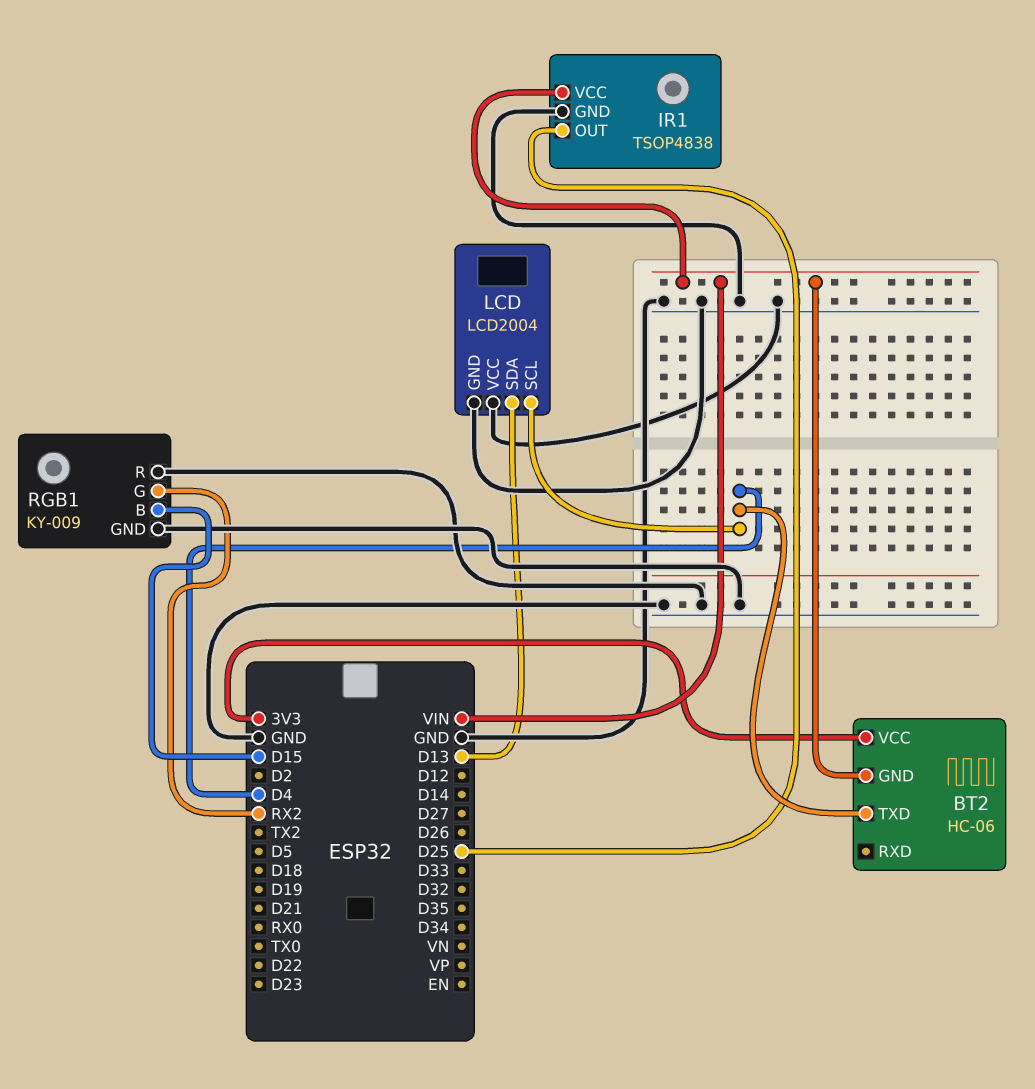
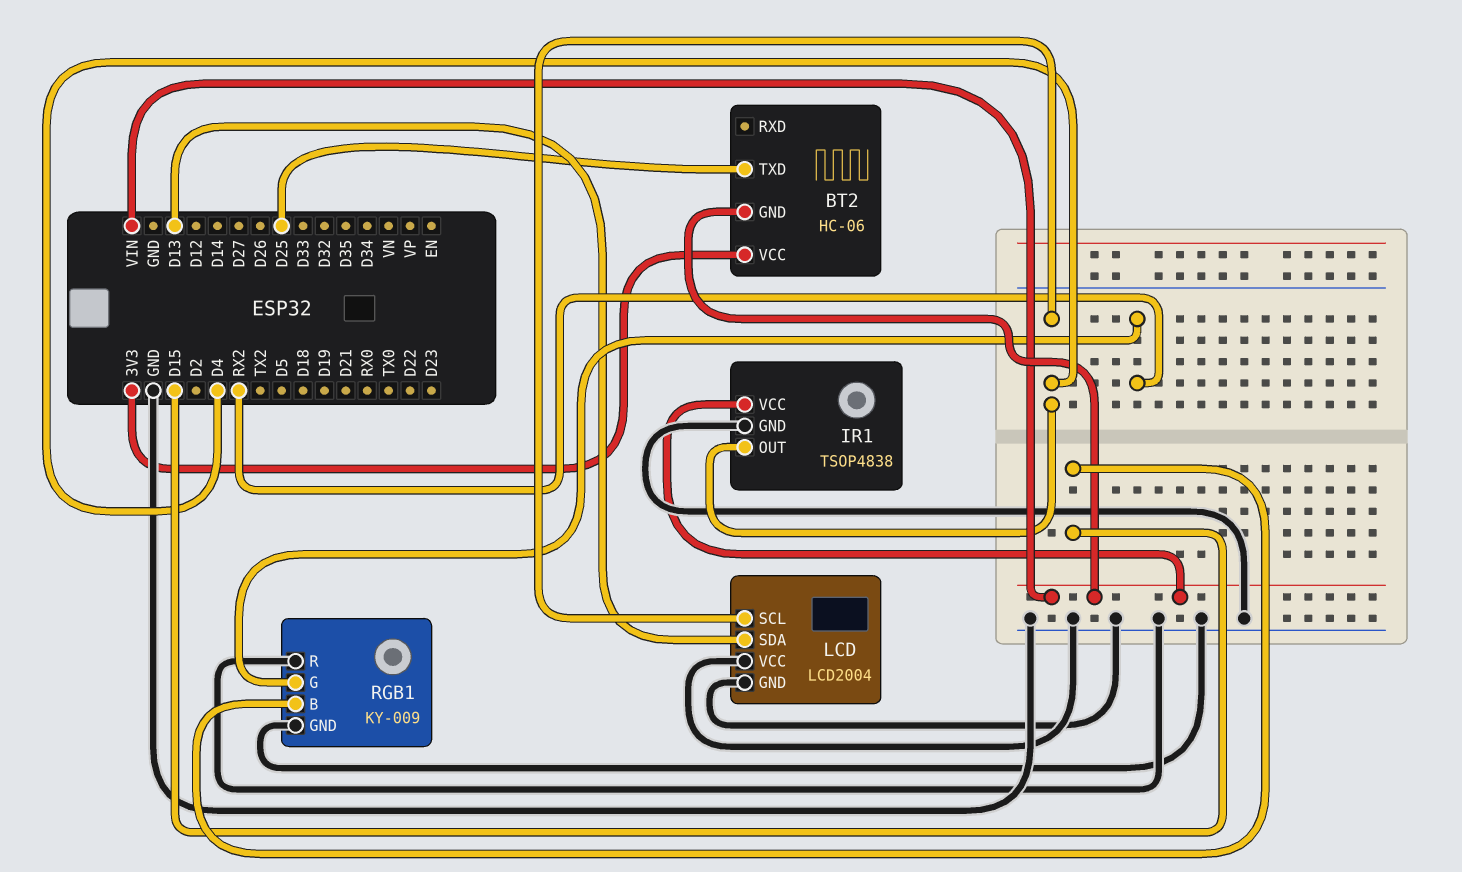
BT2 pin TXD: D4 -> D25
IR1 pin OUT: D25 -> D4

